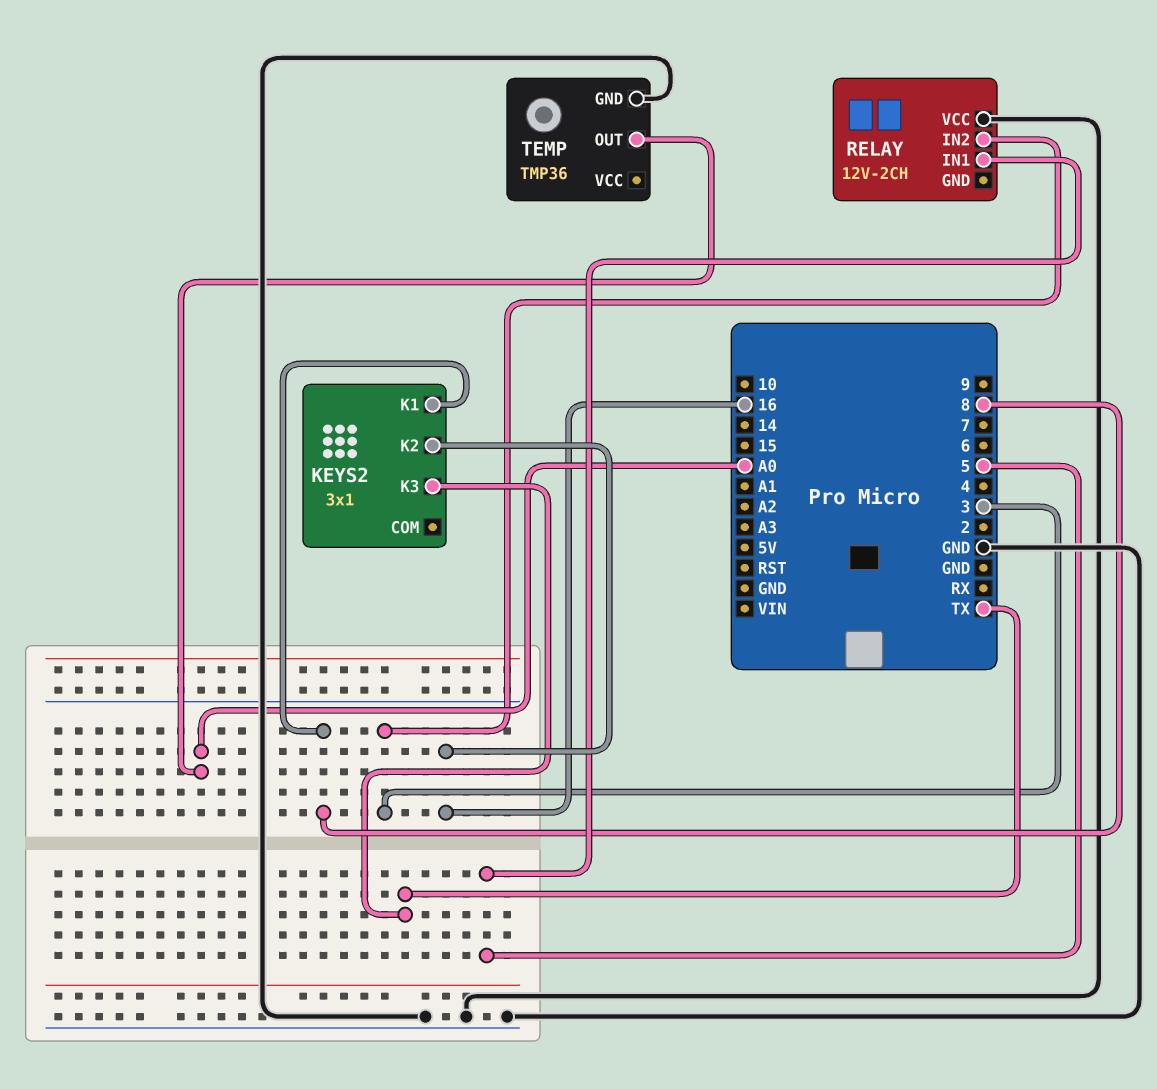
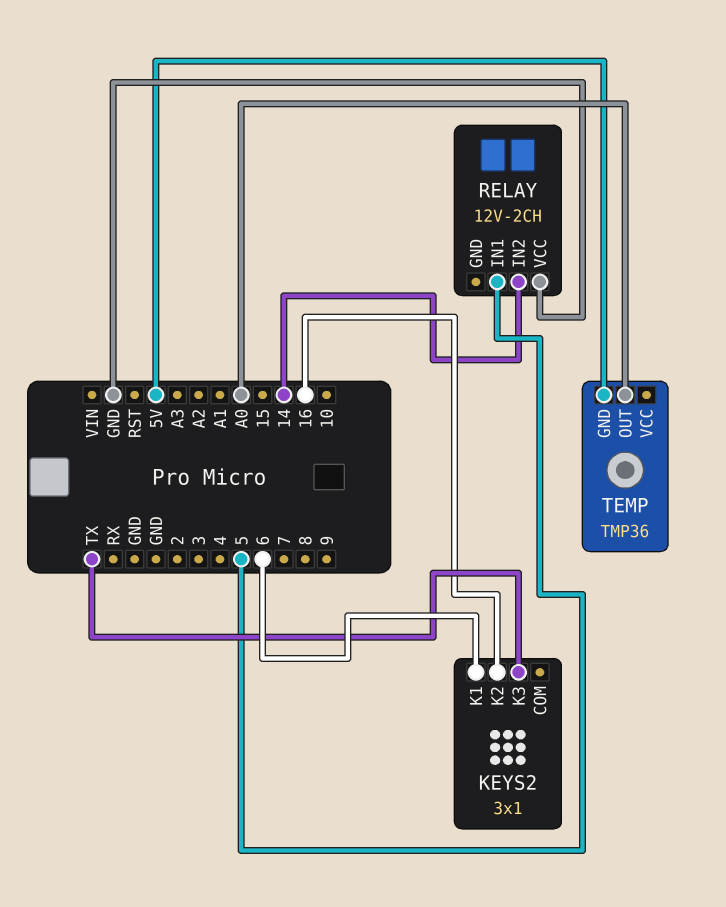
KEYS2 pin K1: 8 -> 6
RELAY pin IN2: 3 -> 14
TEMP pin GND: GND -> 5V

